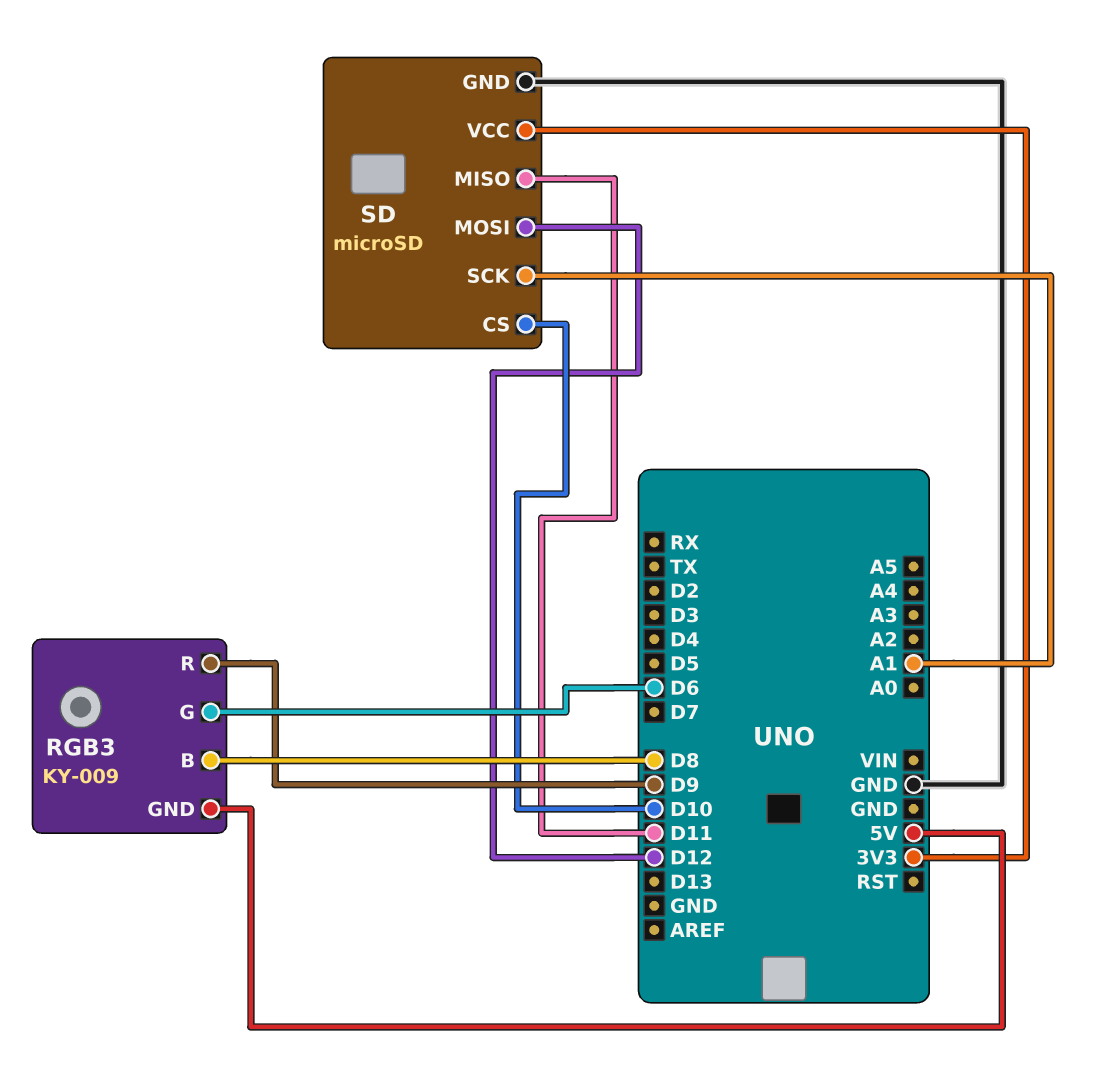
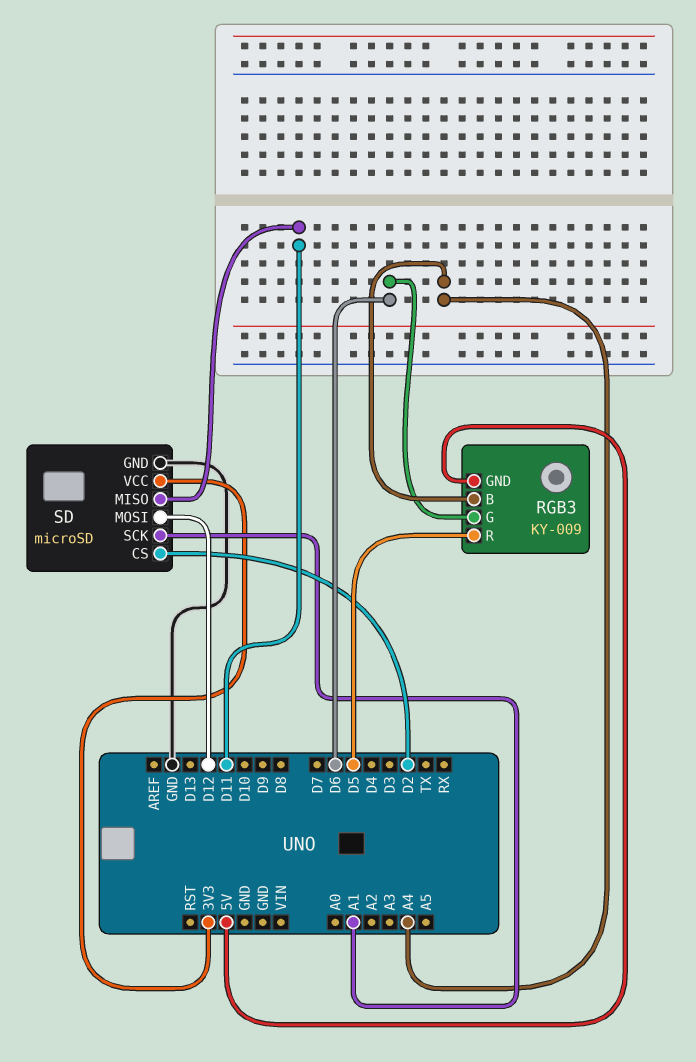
RGB3 pin B: D8 -> A4
RGB3 pin R: D9 -> D5
SD pin CS: D10 -> D2

